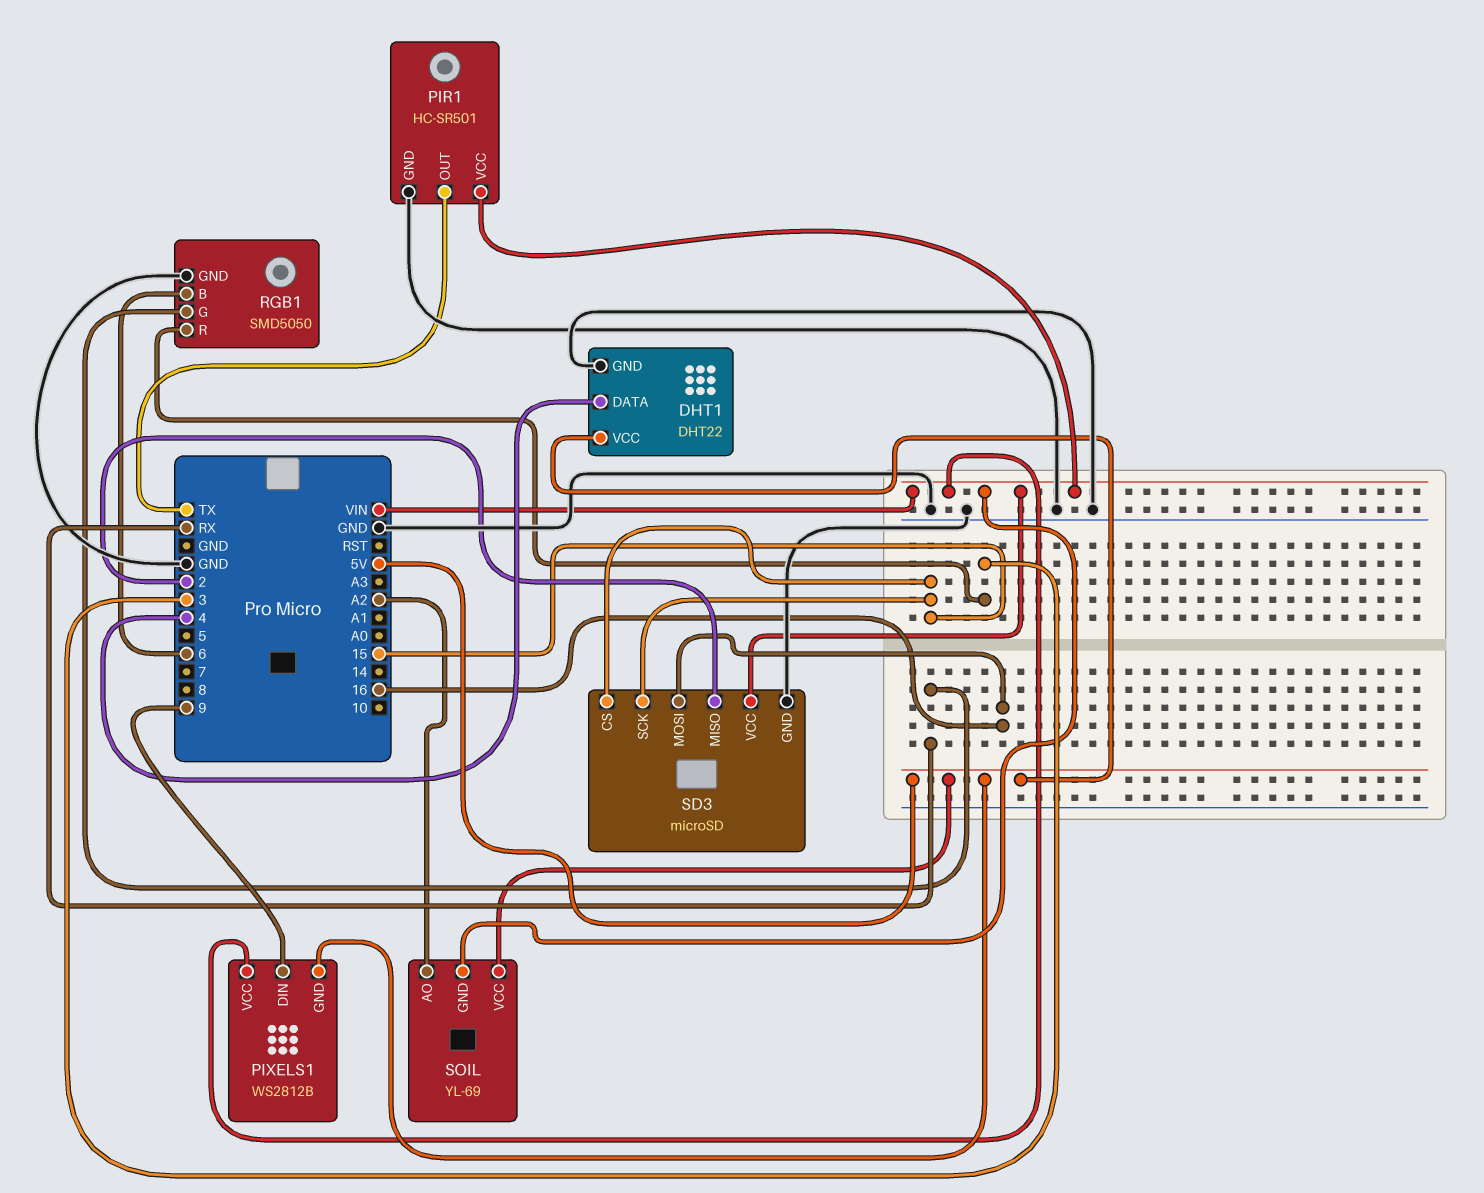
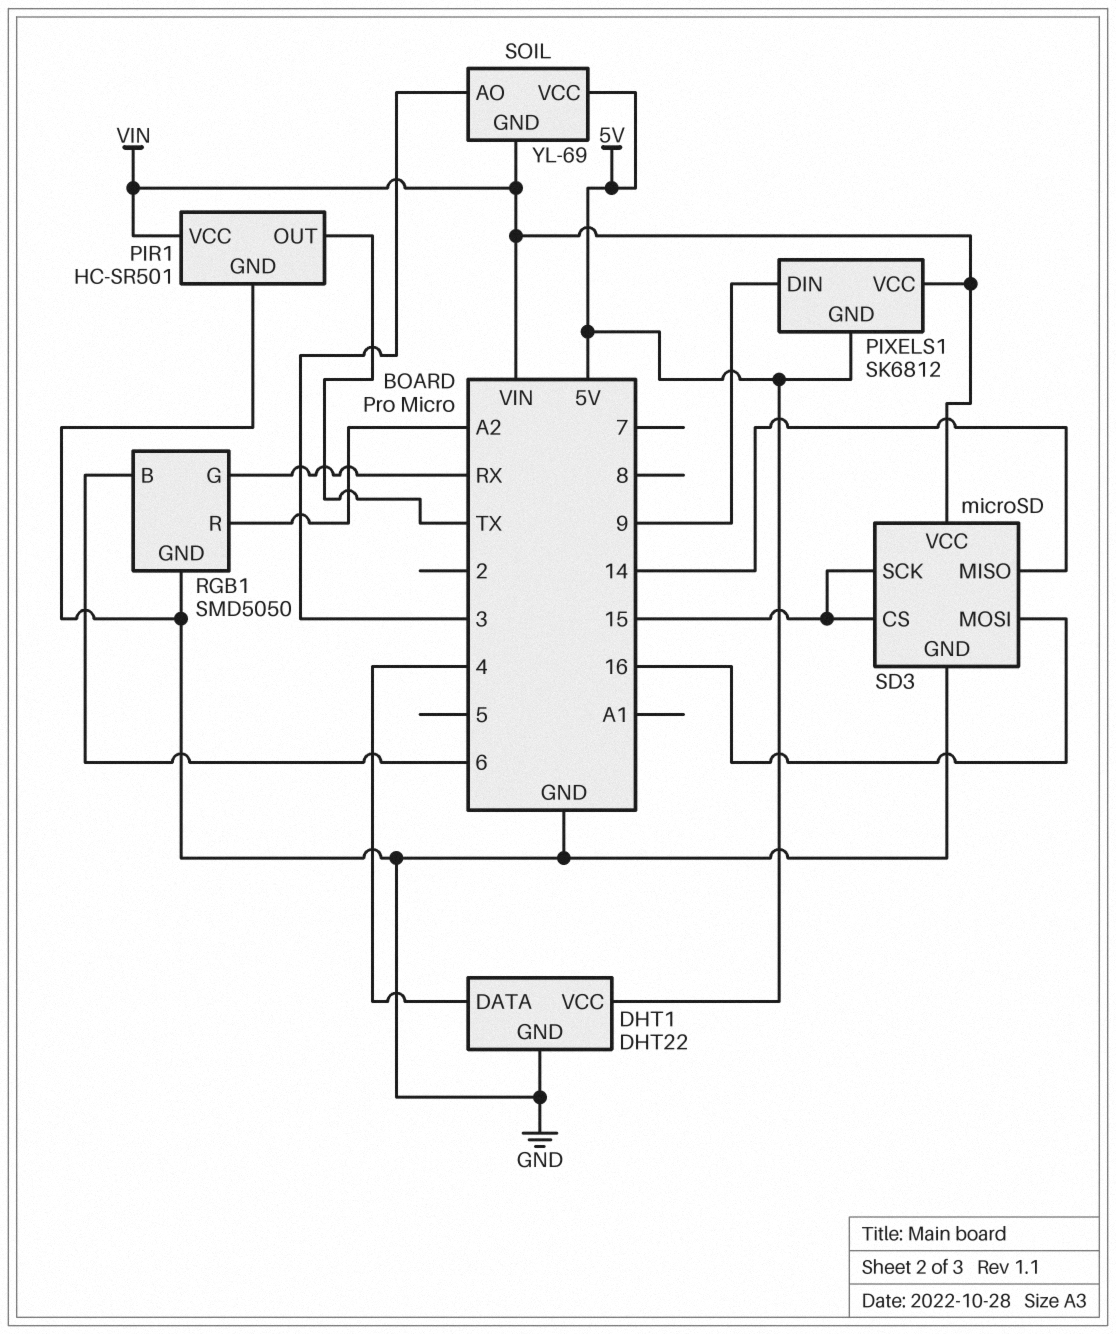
PIXELS1: WS2812B -> SK6812
RGB1 pin R: 3 -> A2
SD3 pin MISO: 2 -> 14
SOIL pin AO: A2 -> 3

